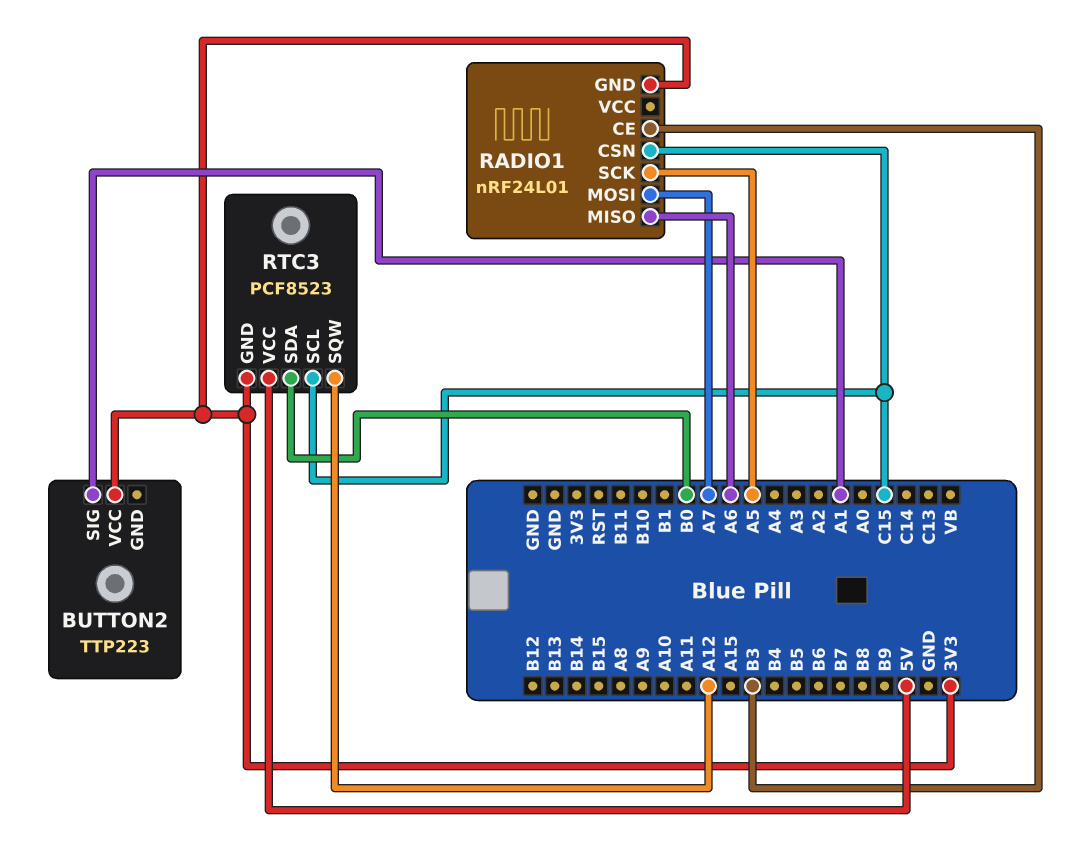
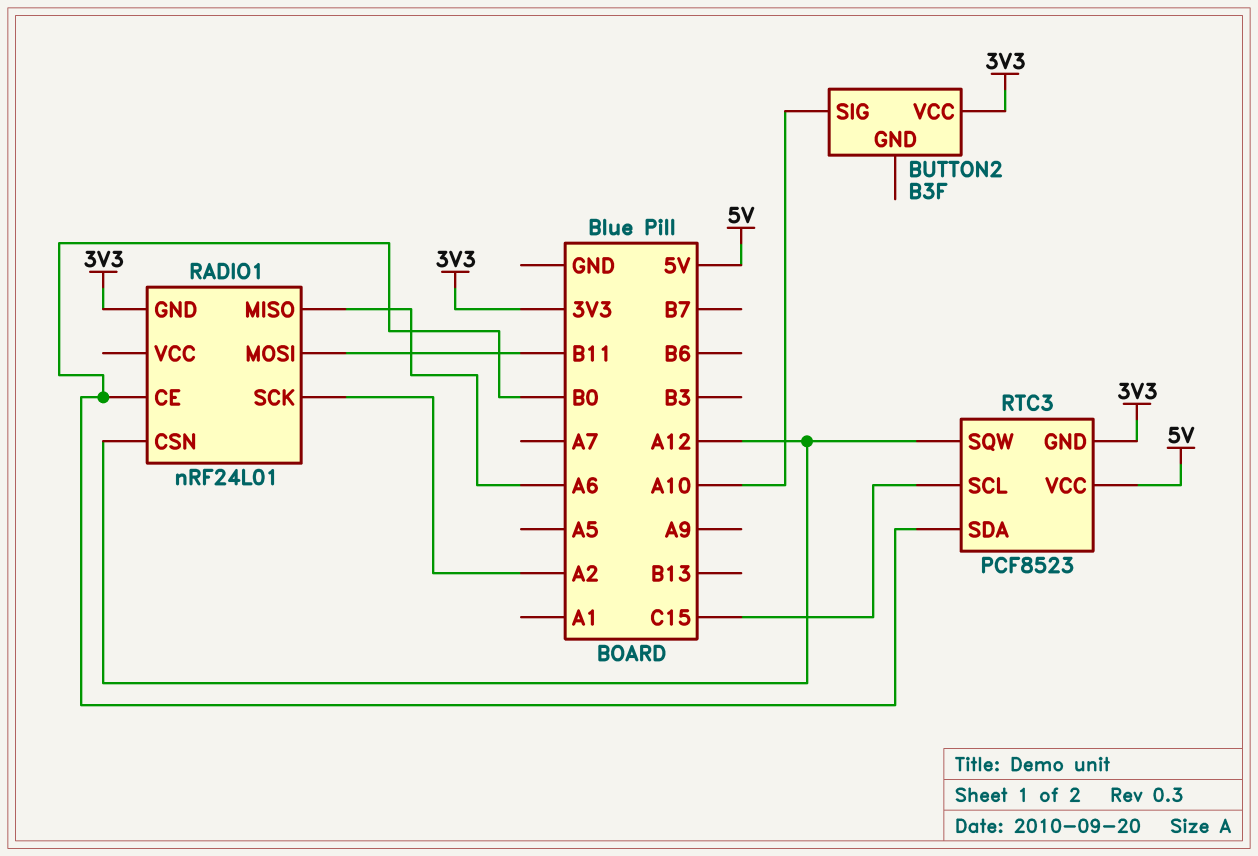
BUTTON2: TTP223 -> B3F
BUTTON2 pin SIG: A1 -> A10
RADIO1 pin CE: B3 -> B0
RADIO1 pin CSN: C15 -> A12
RADIO1 pin MOSI: A7 -> B11
RADIO1 pin SCK: A5 -> A2

